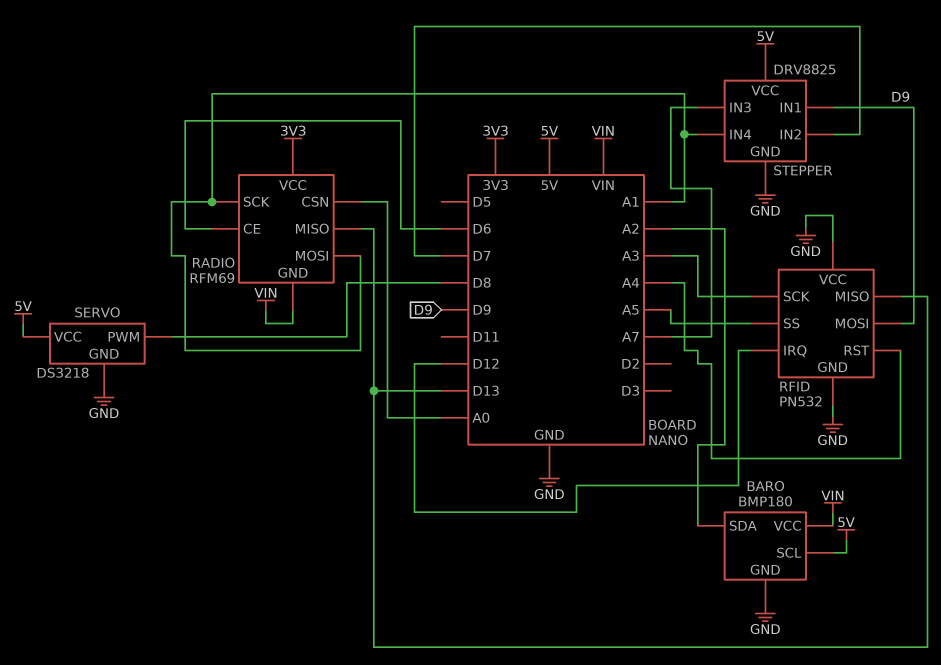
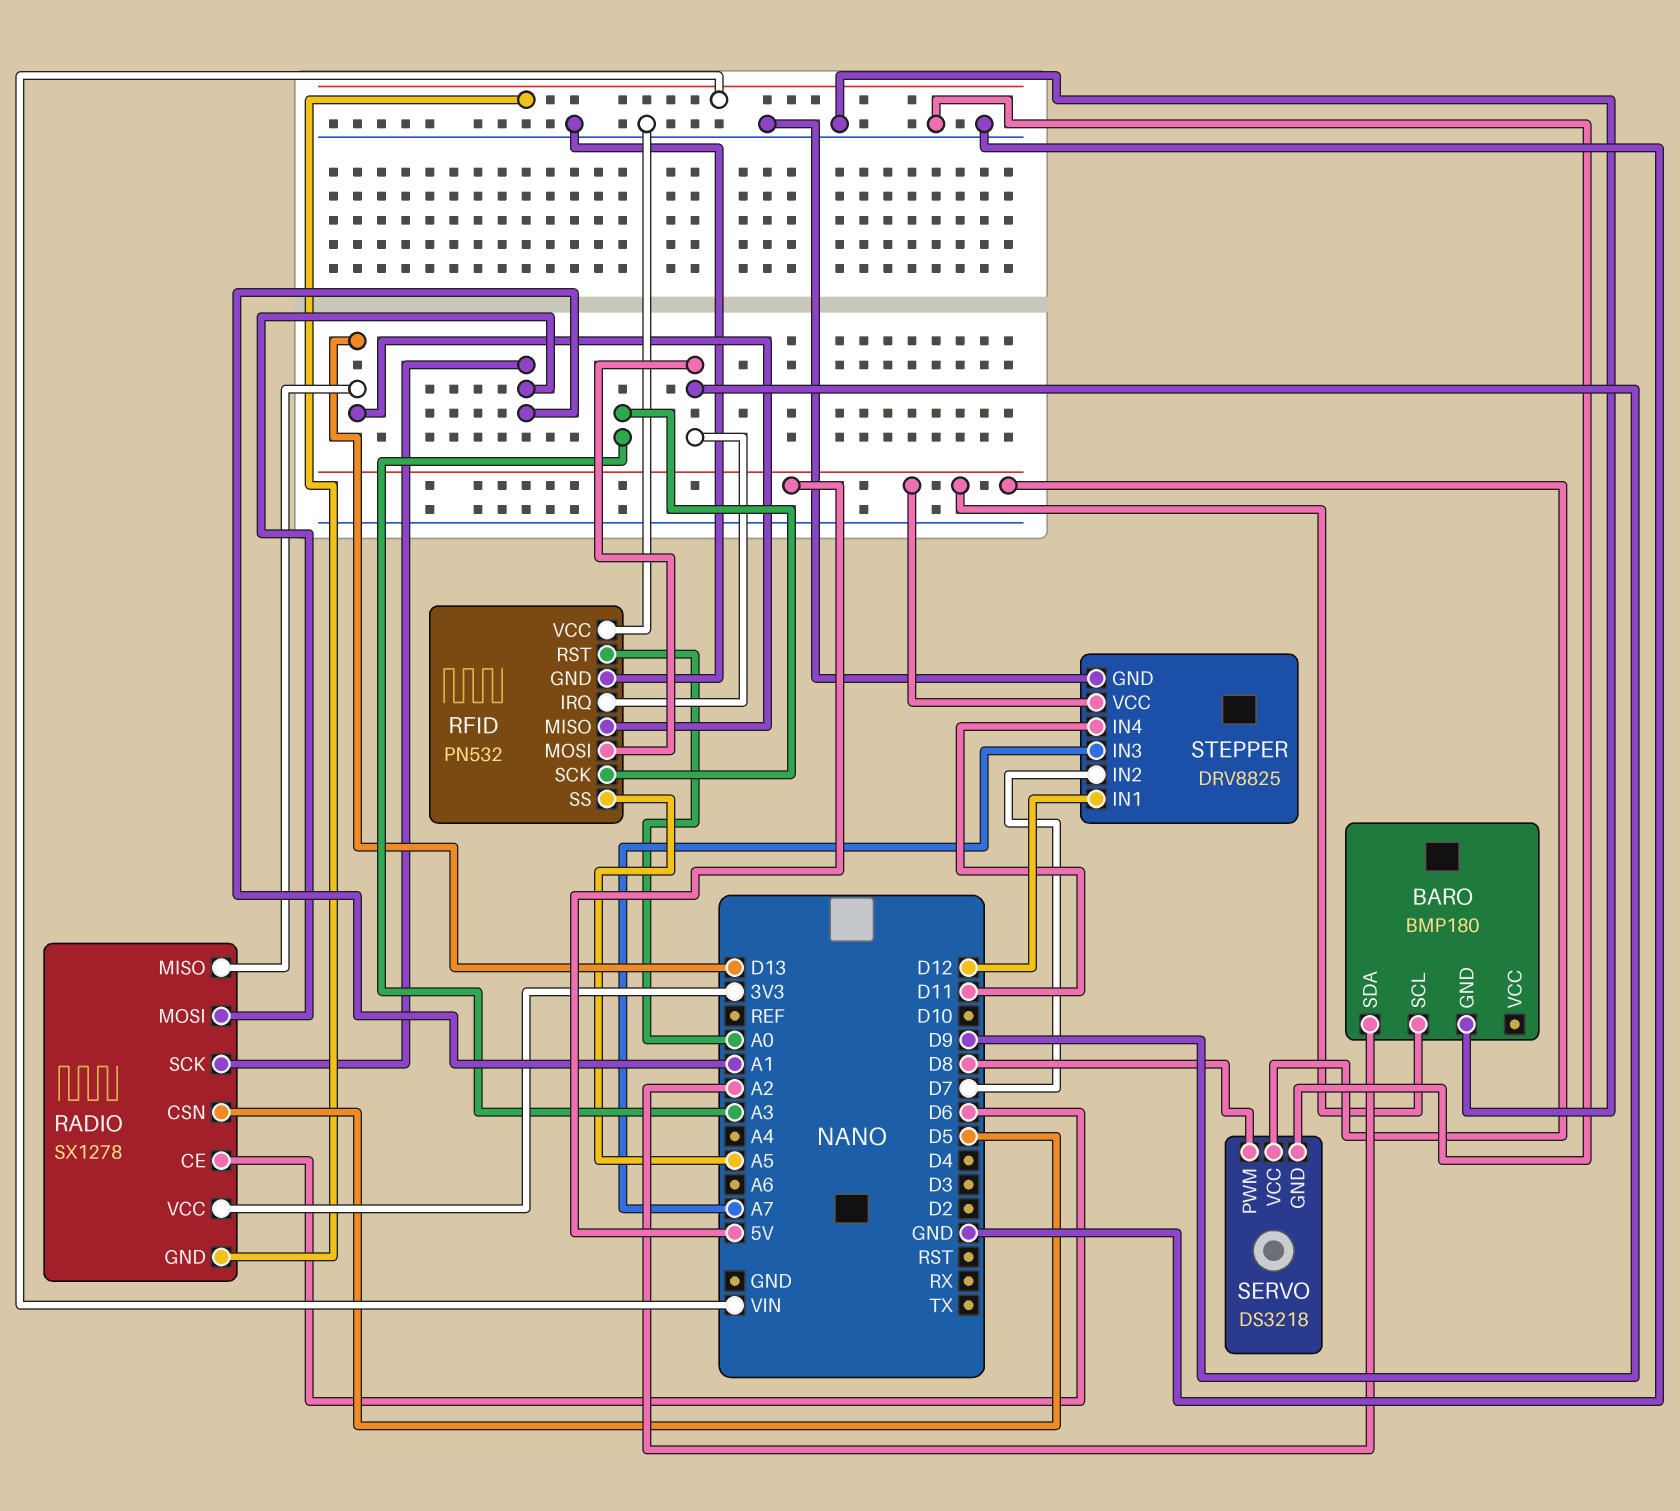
BARO pin VCC: VIN -> none
RADIO: RFM69 -> SX1278
RADIO pin CSN: A0 -> D5
RFID pin IRQ: D12 -> D9
RFID pin RST: A4 -> A0
STEPPER pin IN1: D9 -> D12
STEPPER pin IN4: A1 -> D11

